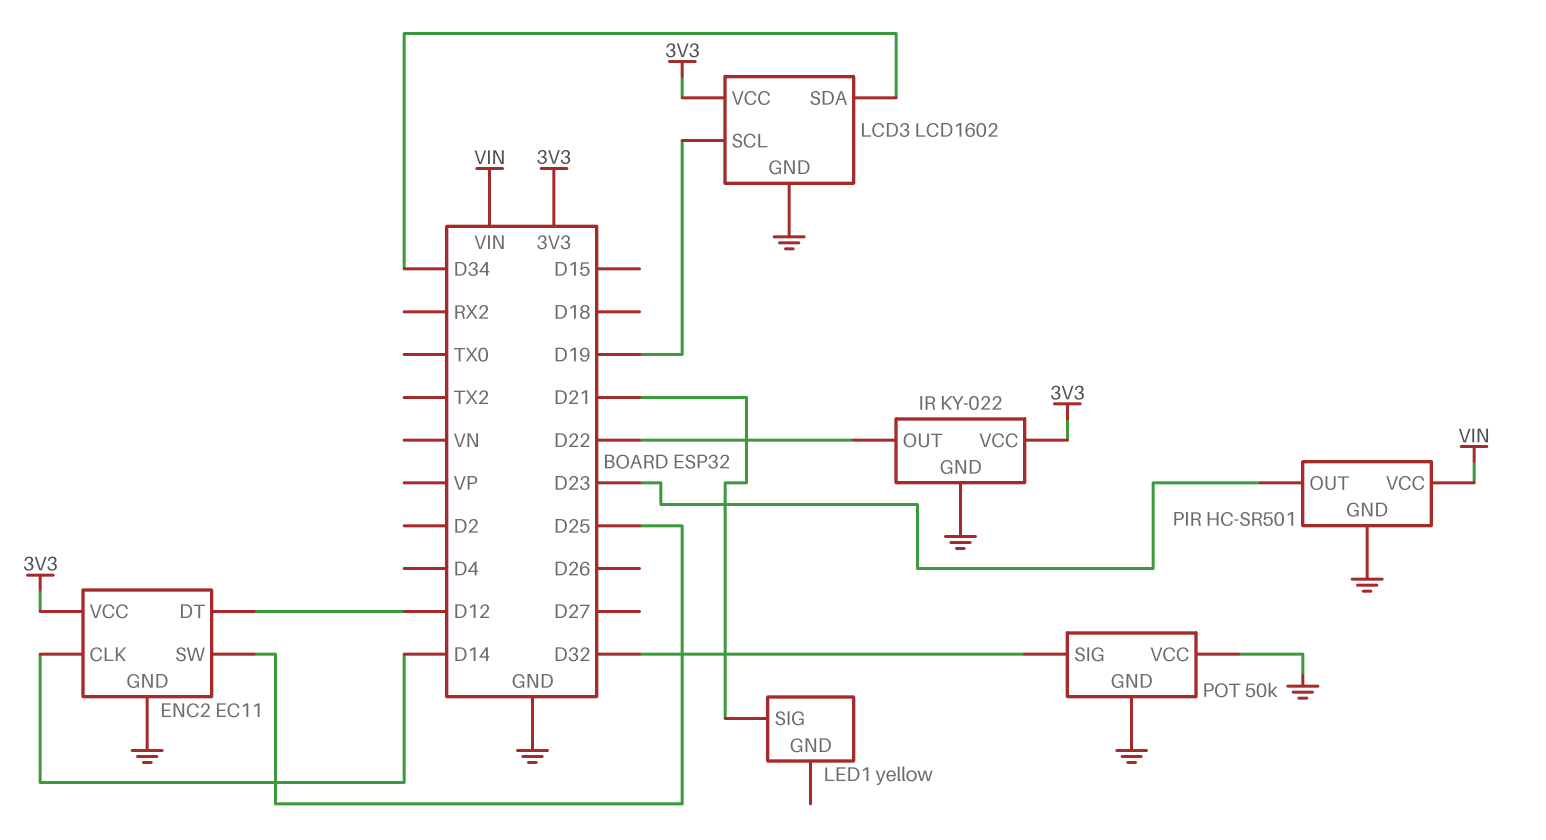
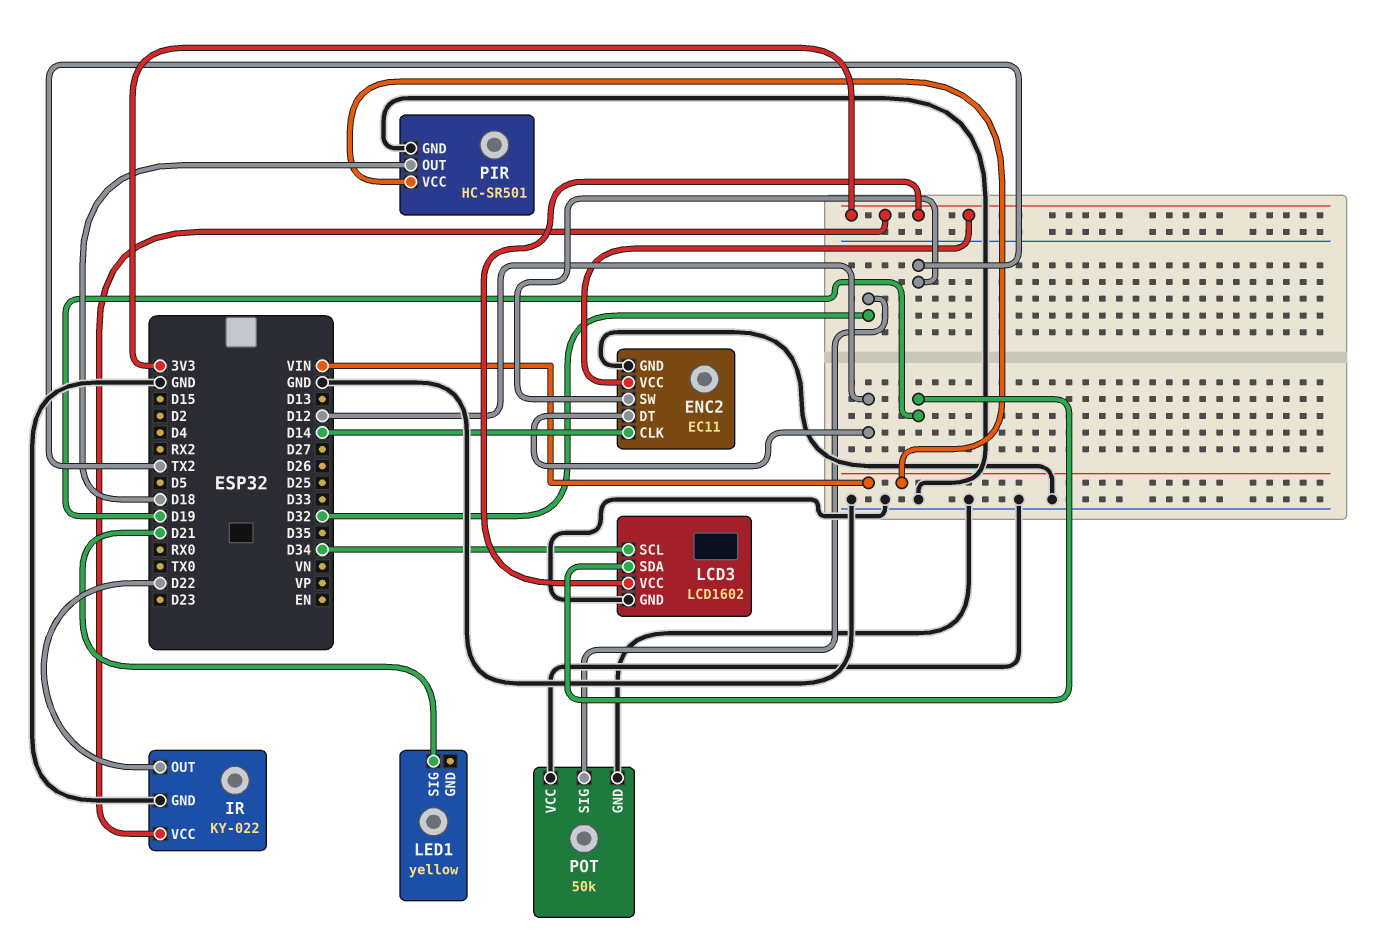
ENC2 pin SW: D25 -> TX2
LCD3 pin SCL: D19 -> D34
LCD3 pin SDA: D34 -> D19
PIR pin OUT: D23 -> D18

